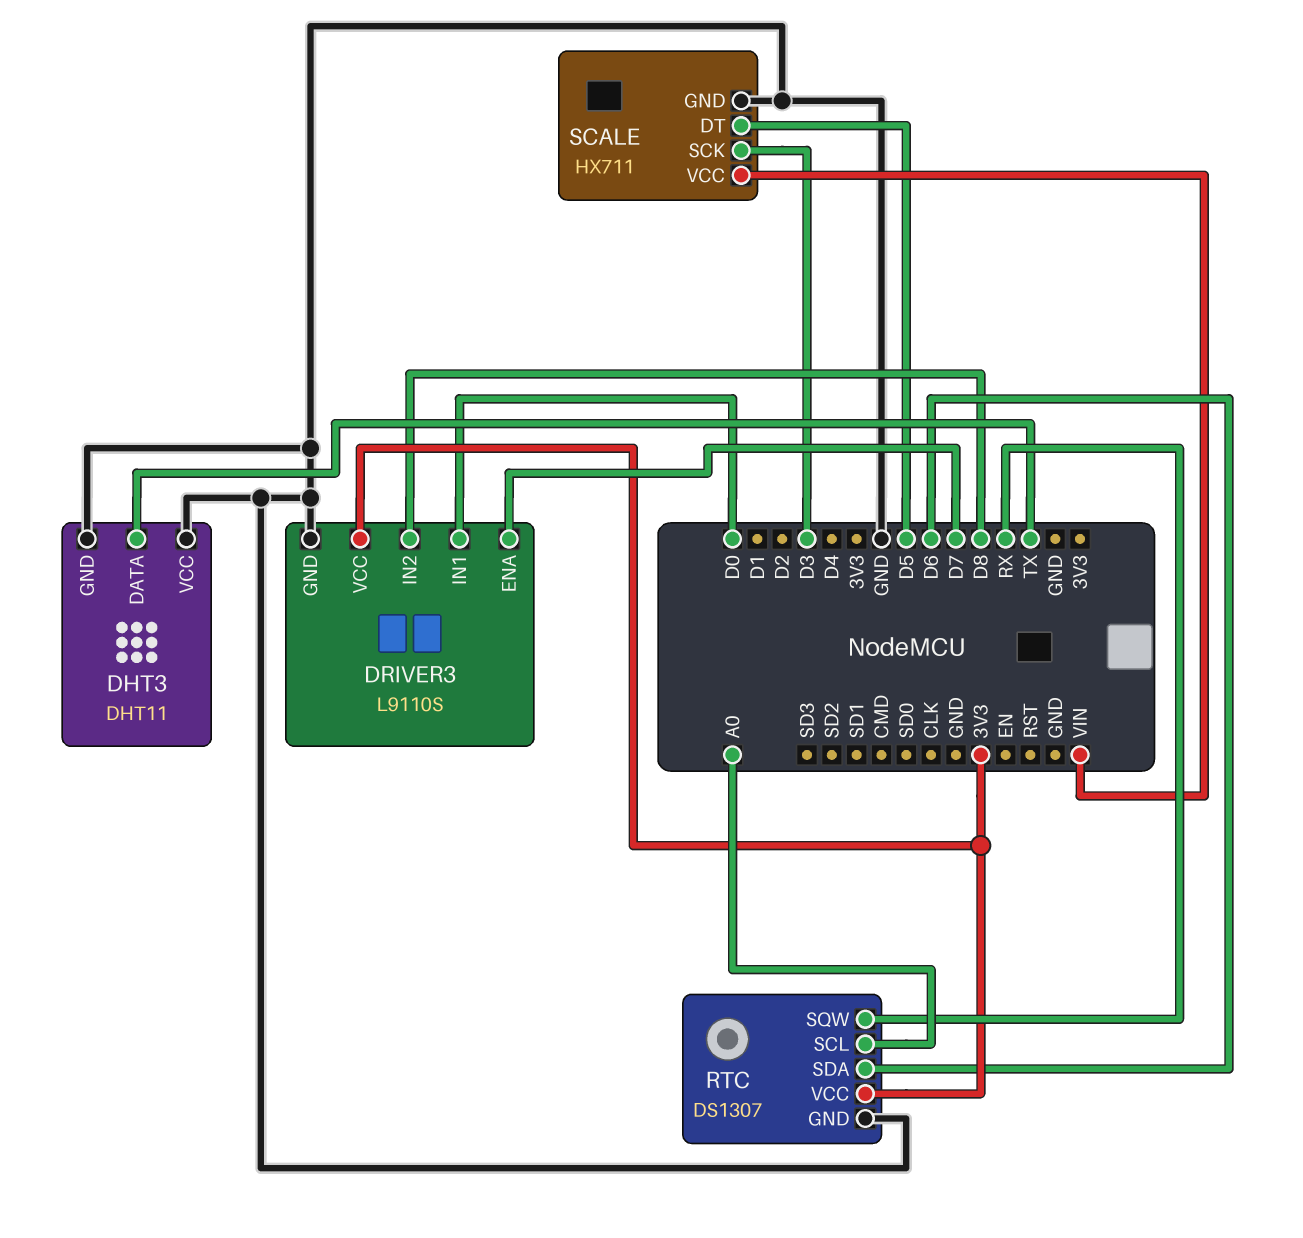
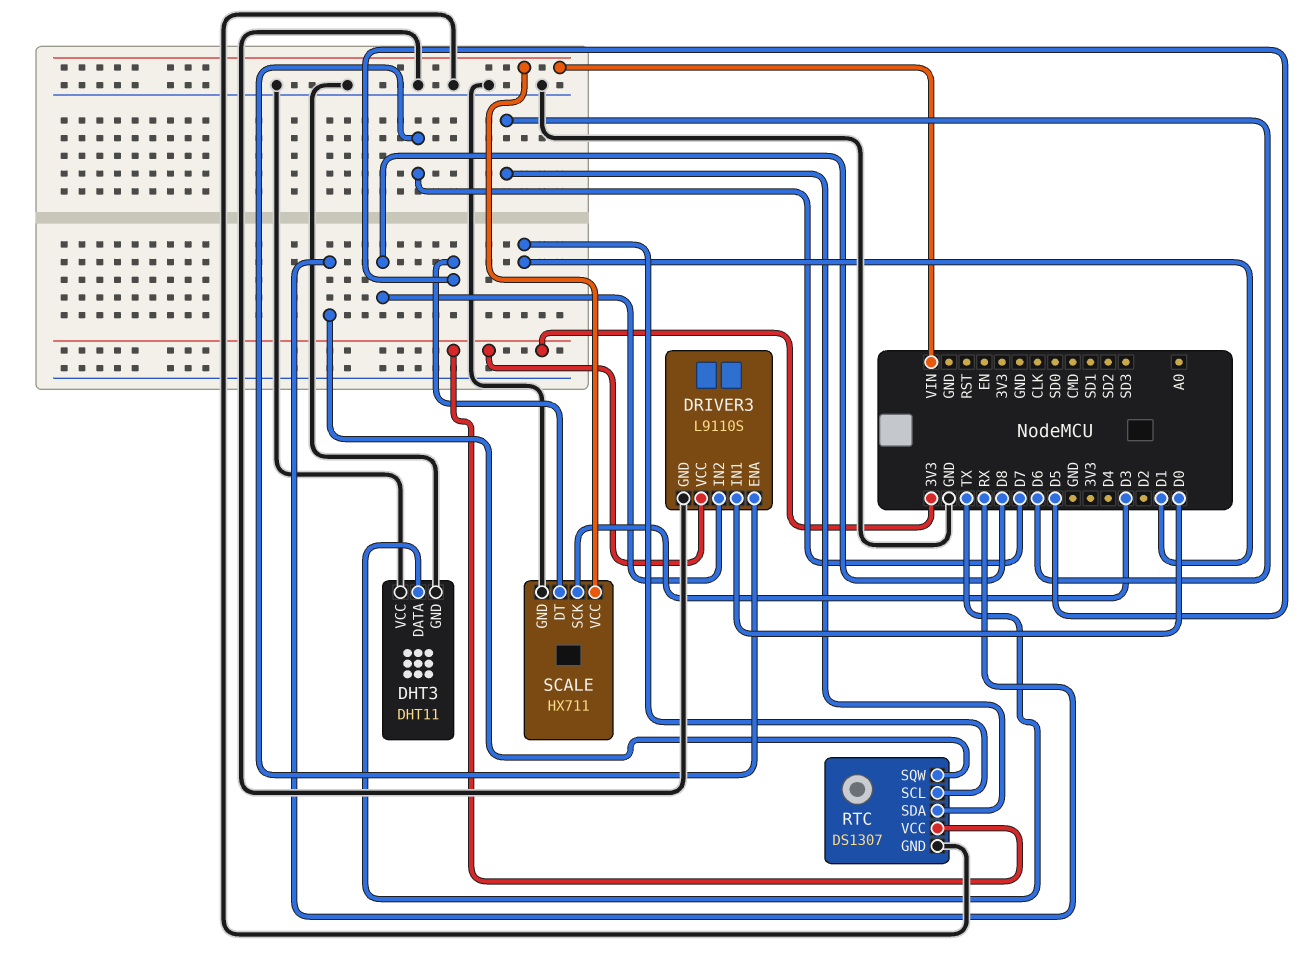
RTC pin SCL: A0 -> D1

